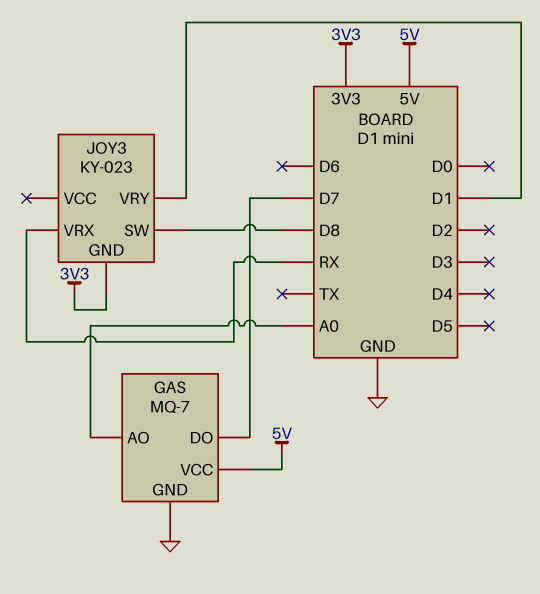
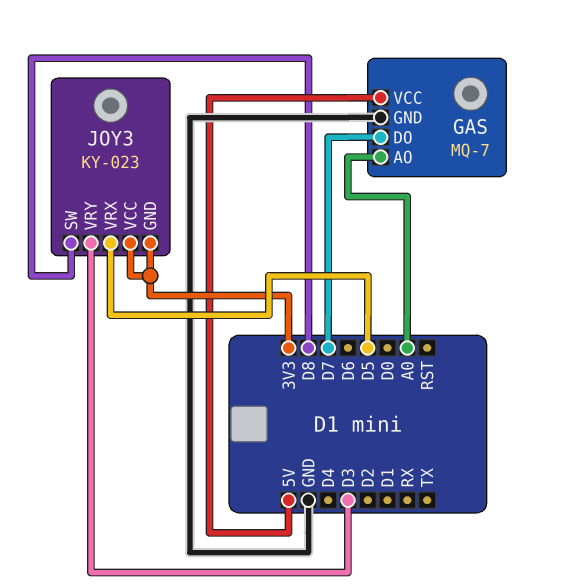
JOY3 pin VCC: none -> 3V3
JOY3 pin VRX: RX -> D5
JOY3 pin VRY: D1 -> D3

